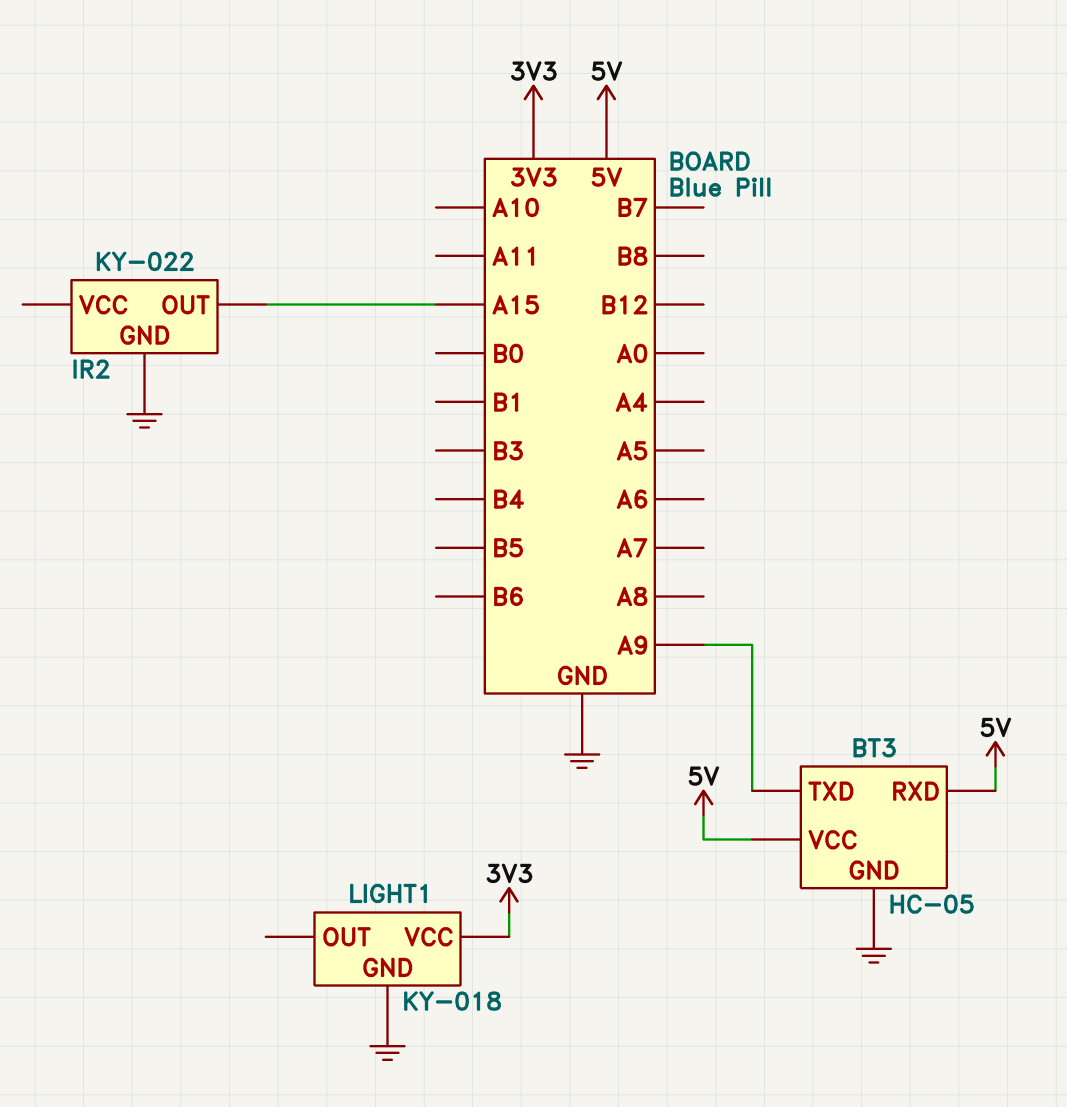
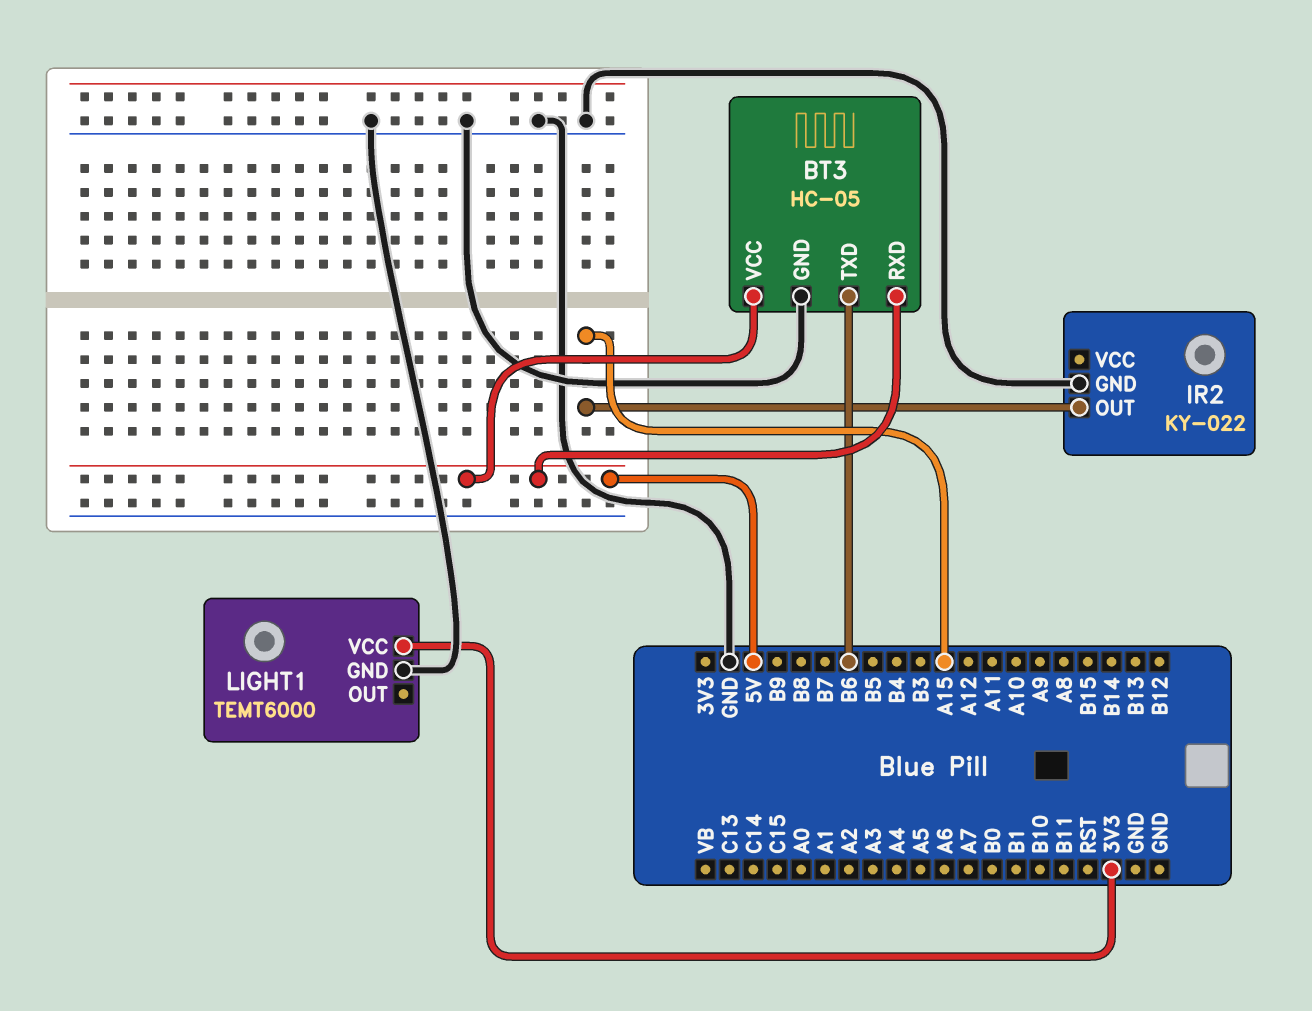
BT3 pin TXD: A9 -> B6
LIGHT1: KY-018 -> TEMT6000

